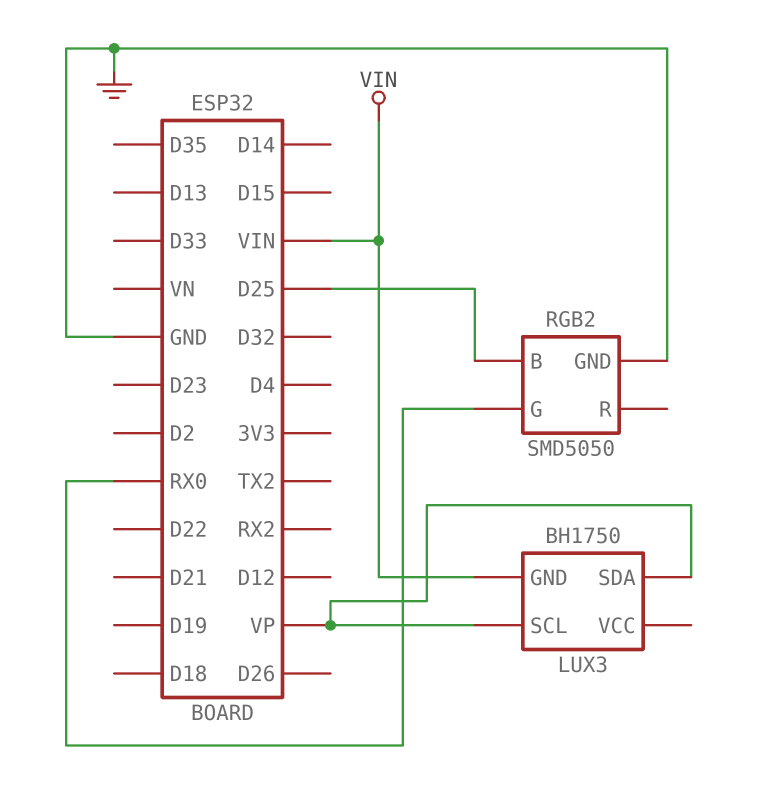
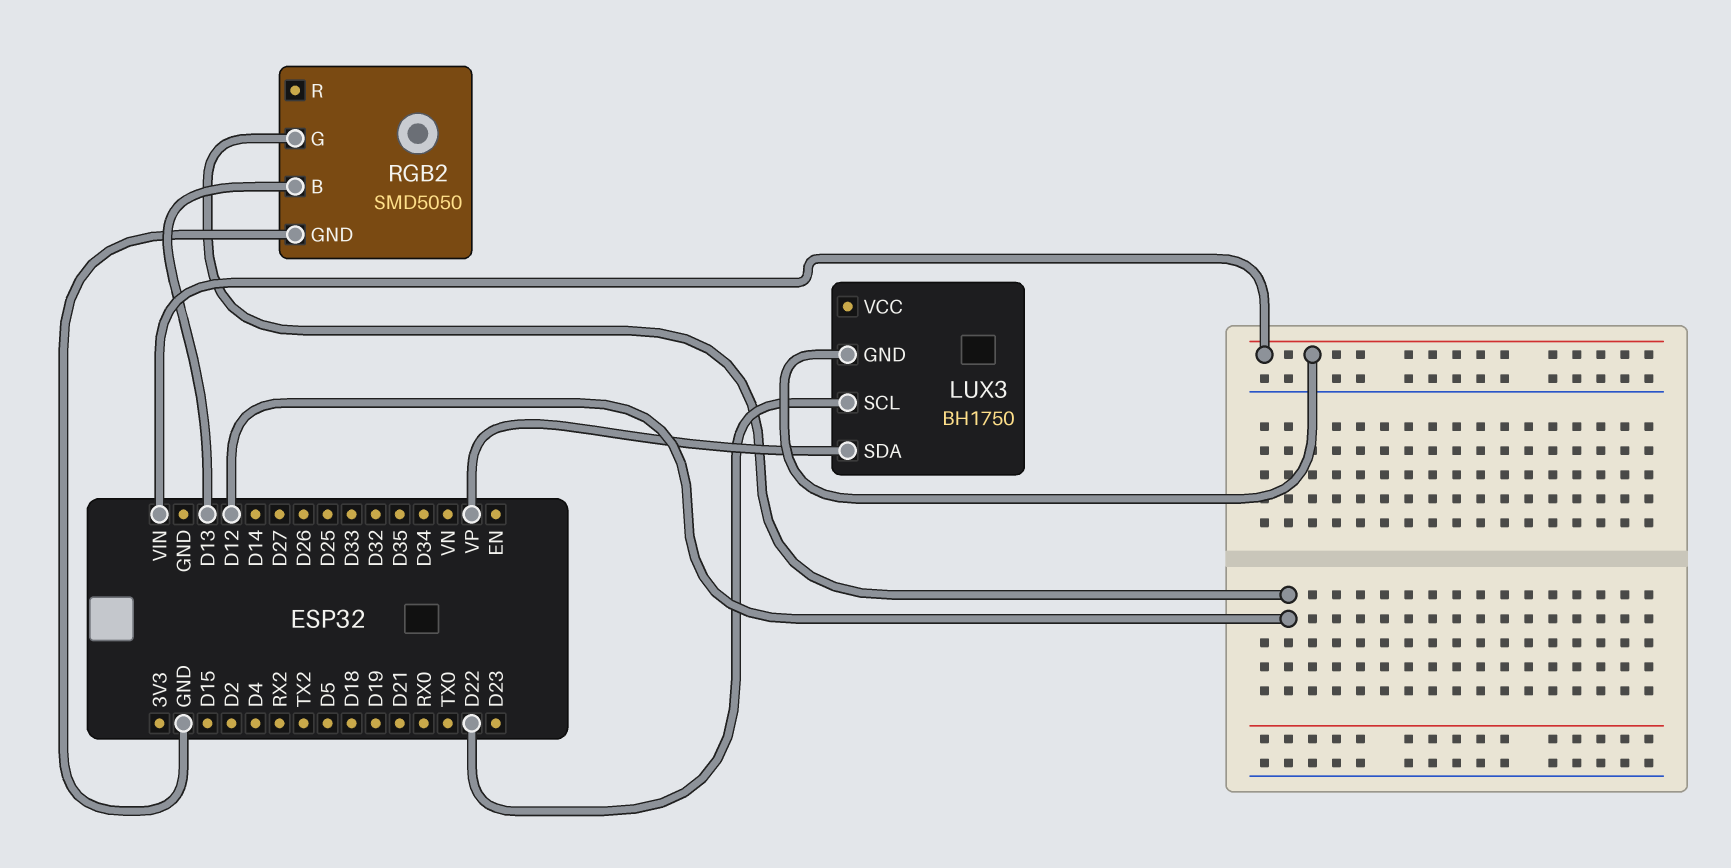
LUX3 pin SCL: VP -> D22
RGB2 pin B: D25 -> D13
RGB2 pin G: RX0 -> D12

